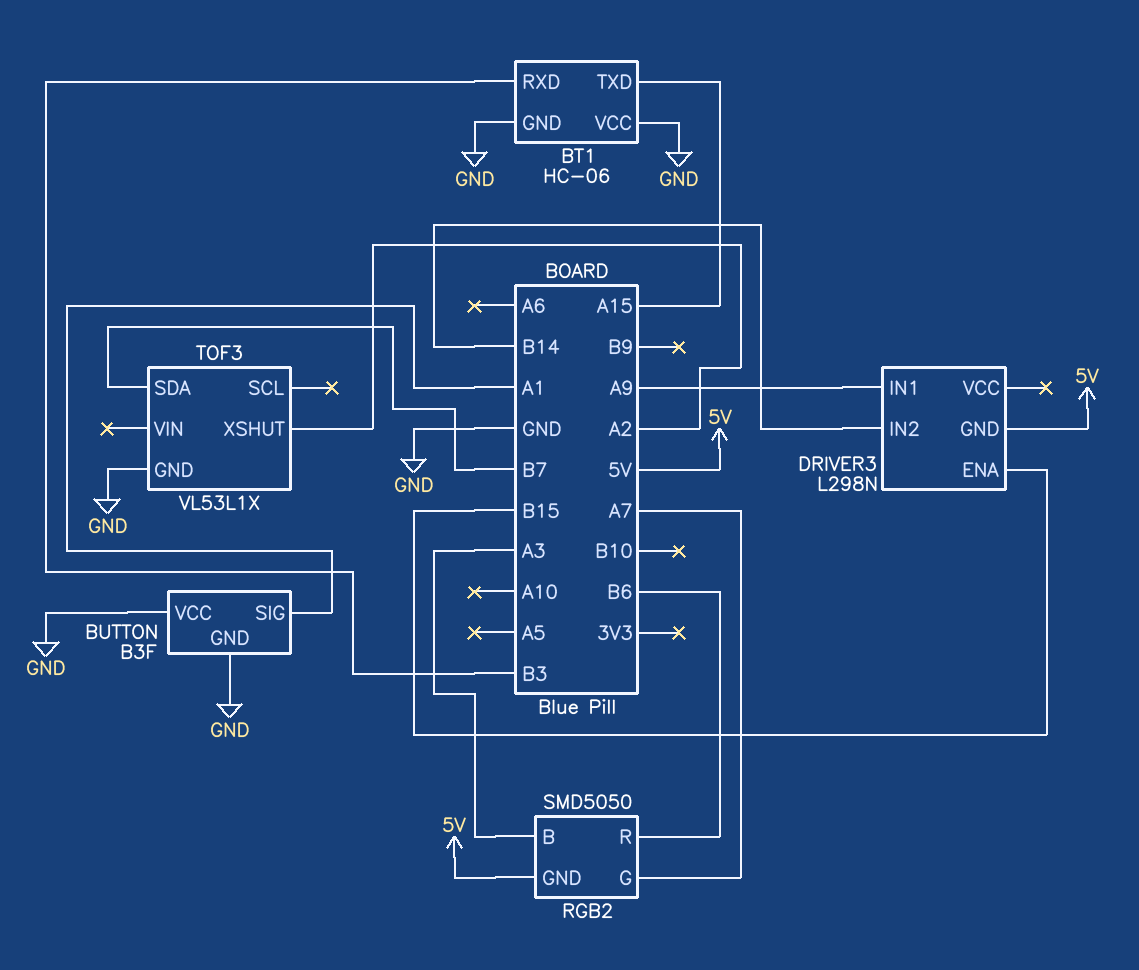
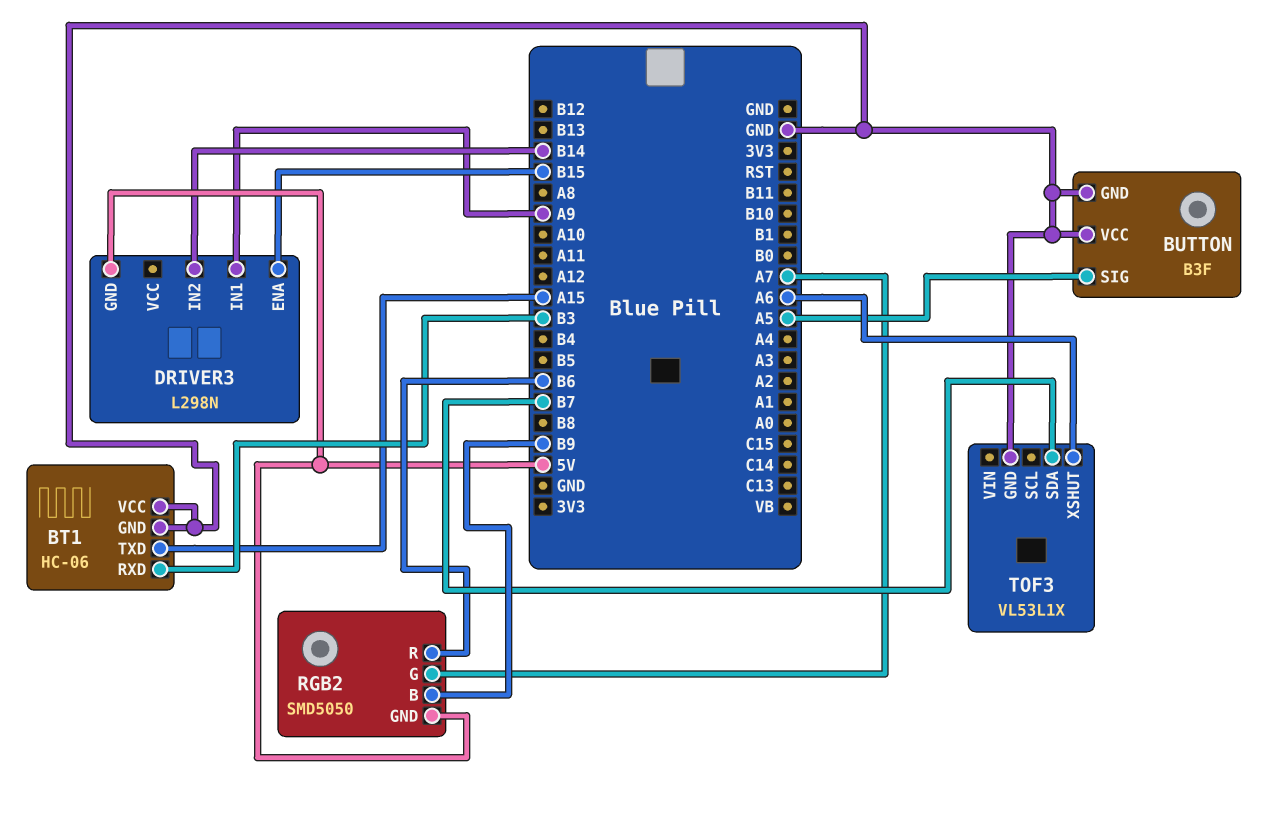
BUTTON pin SIG: A1 -> A5
RGB2 pin B: A3 -> B9
TOF3 pin XSHUT: A2 -> A6

